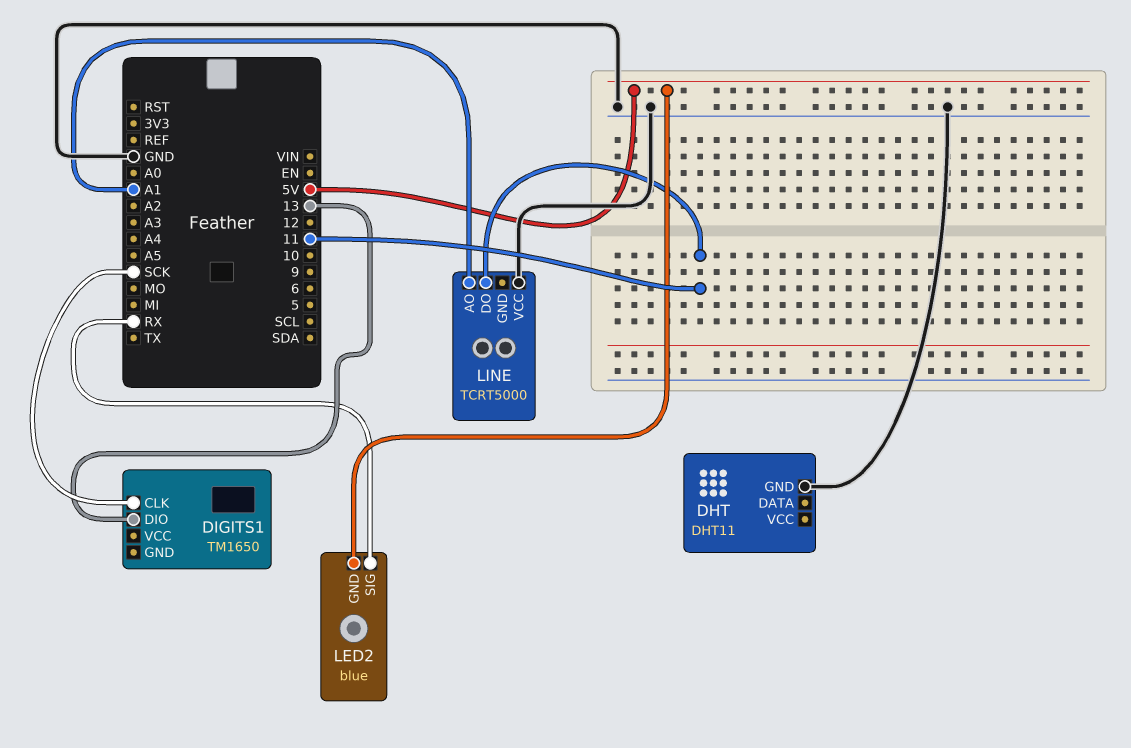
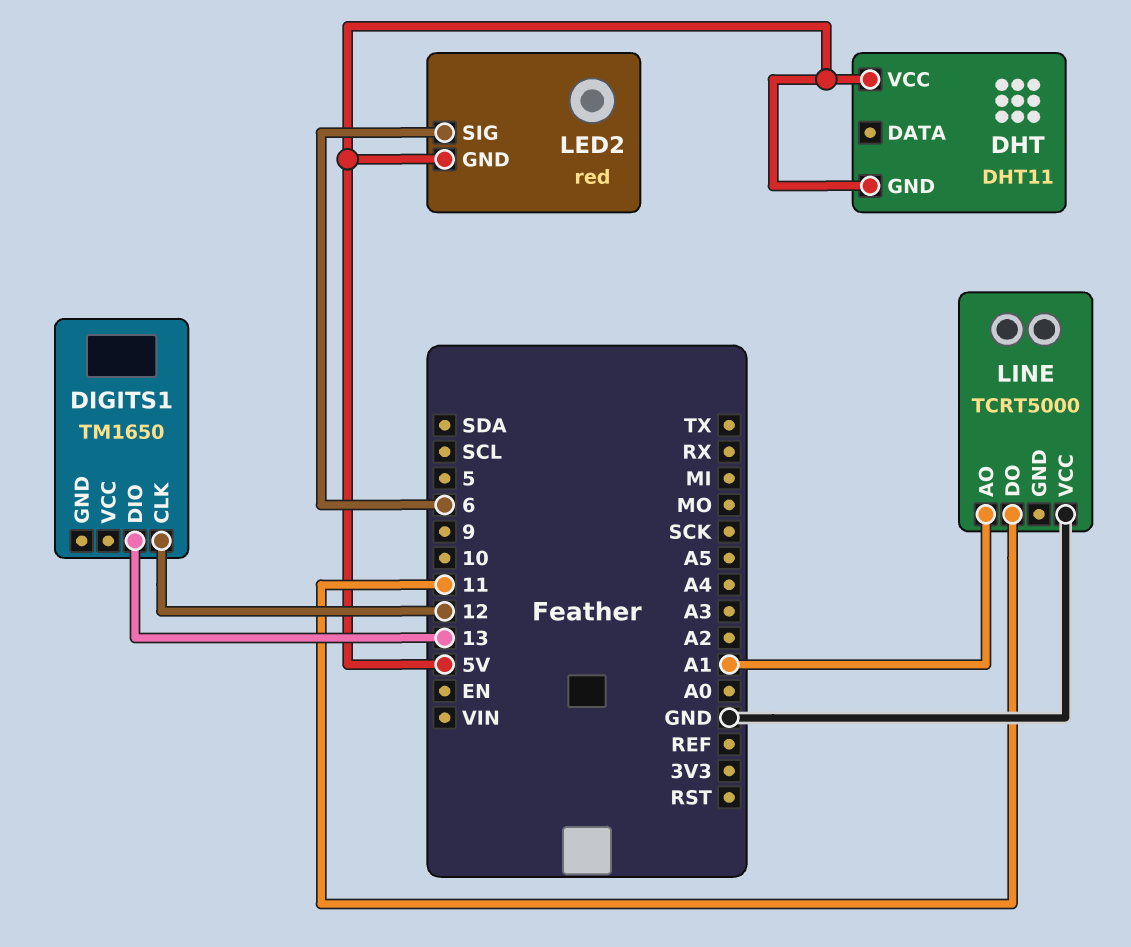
DHT pin GND: GND -> 5V
DHT pin VCC: none -> 5V
DIGITS1 pin CLK: SCK -> 12
LED2: blue -> red
LED2 pin SIG: RX -> 6

